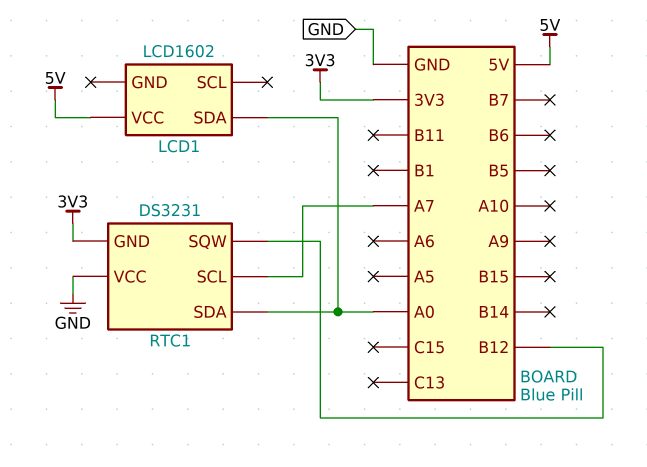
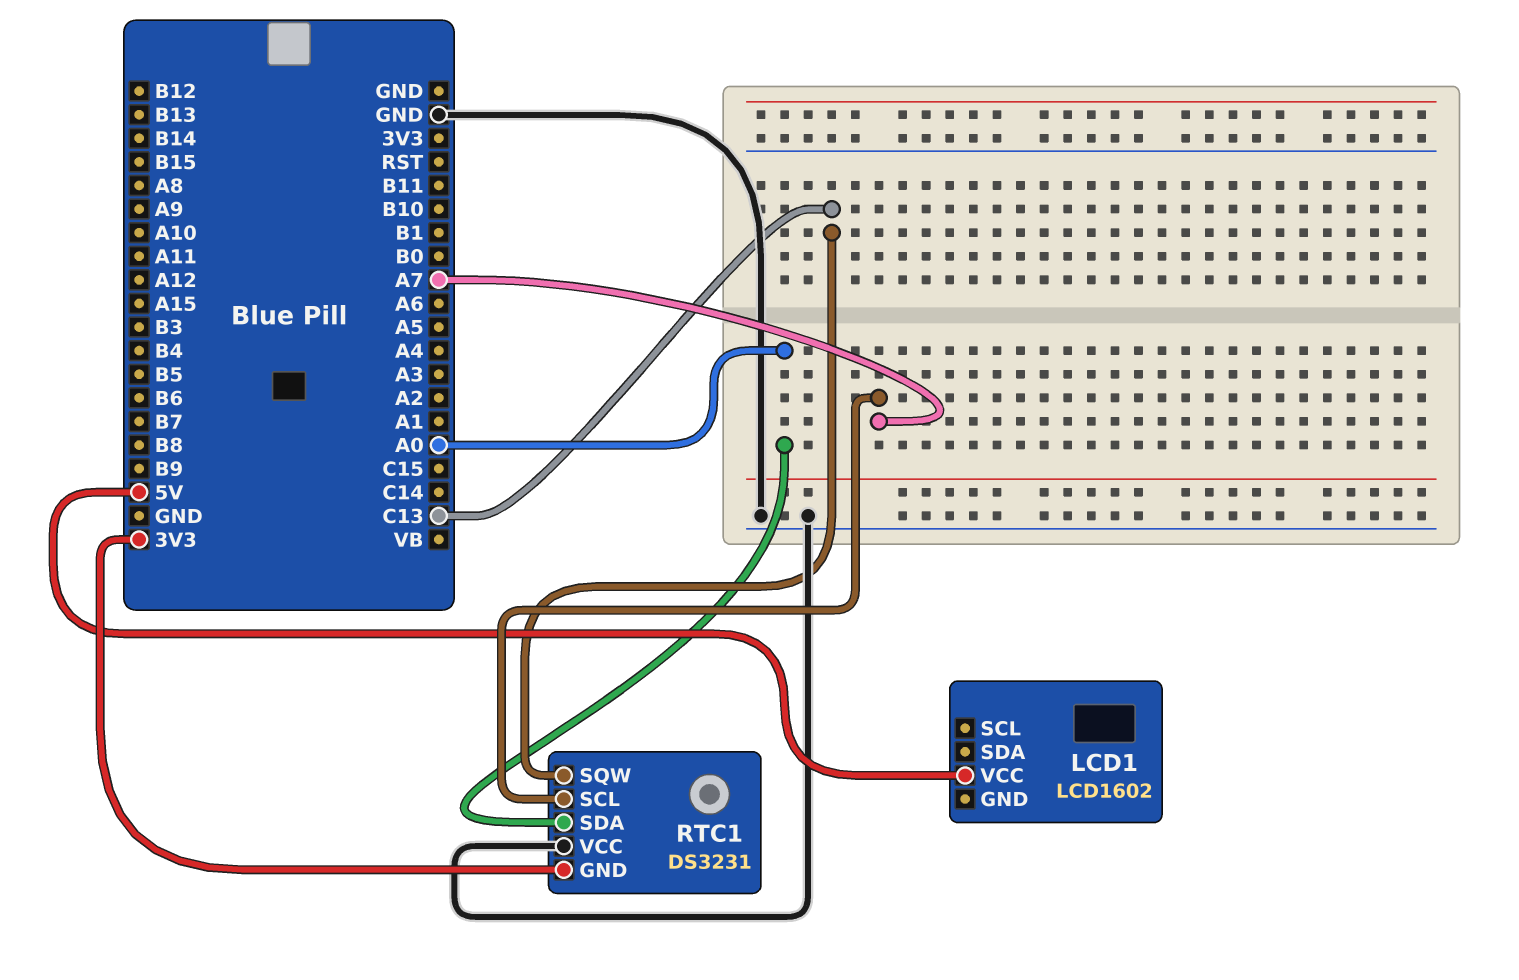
LCD1 pin SDA: A0 -> none
RTC1 pin SQW: B12 -> C13

